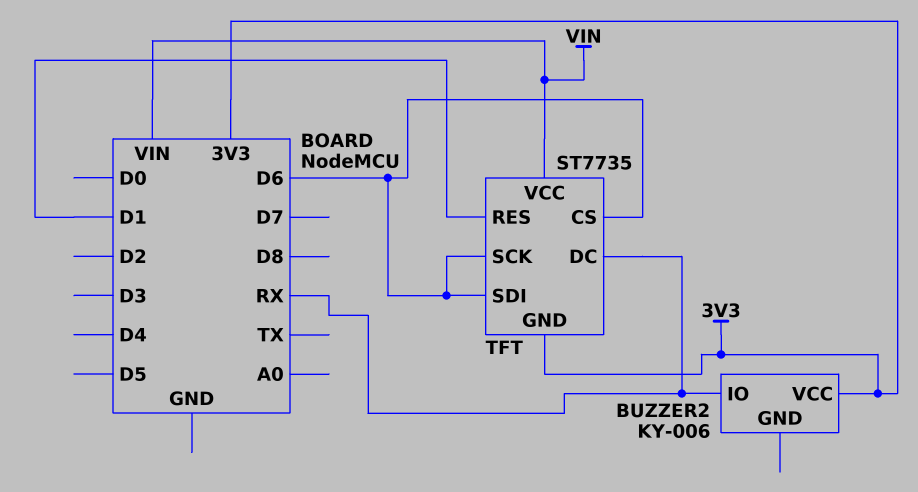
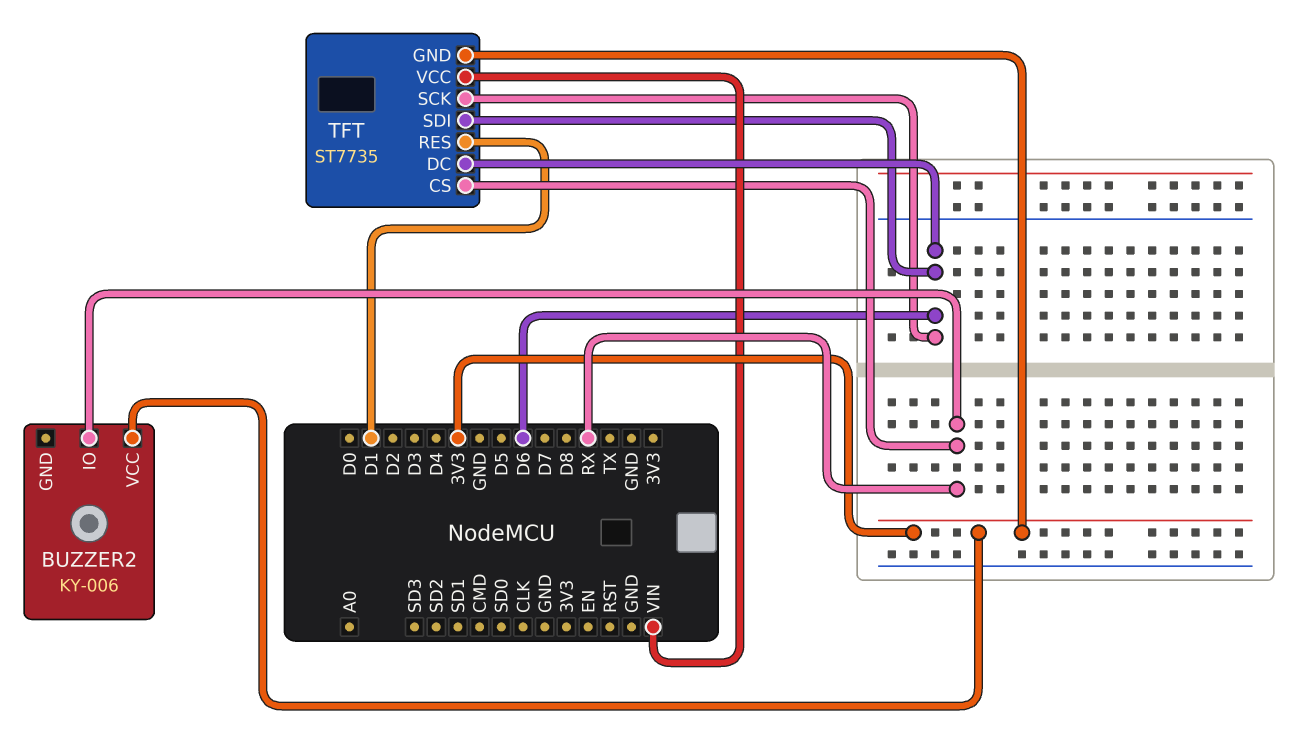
TFT pin CS: D6 -> RX
TFT pin DC: RX -> D6

